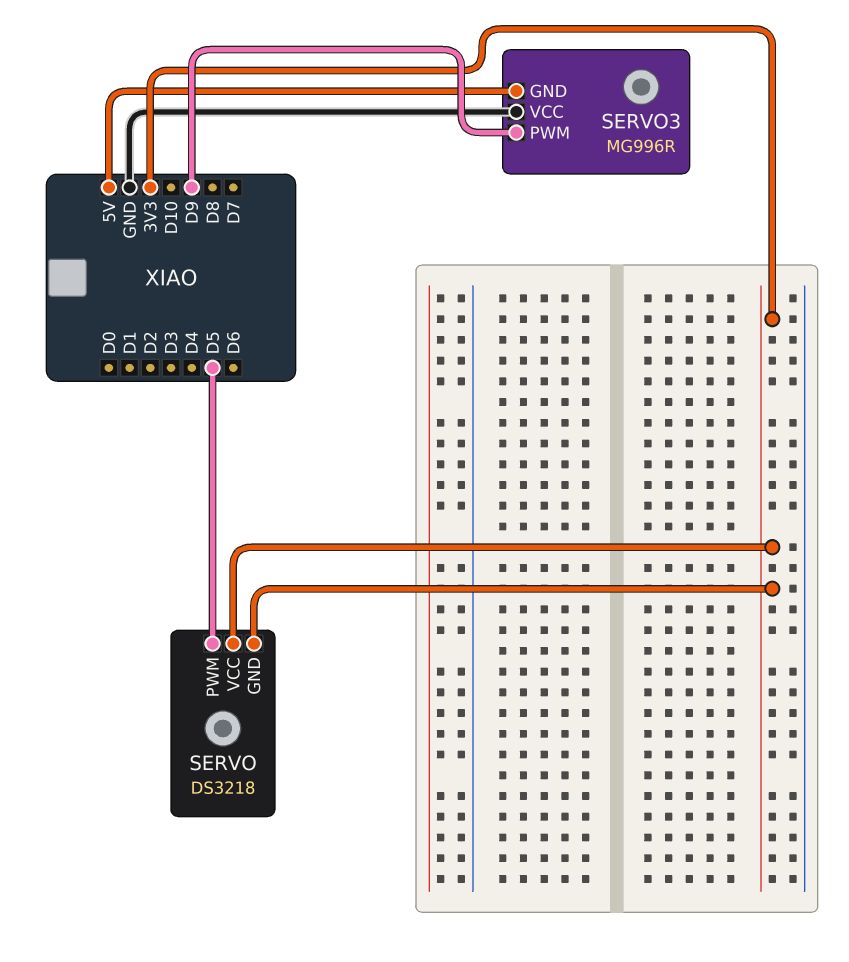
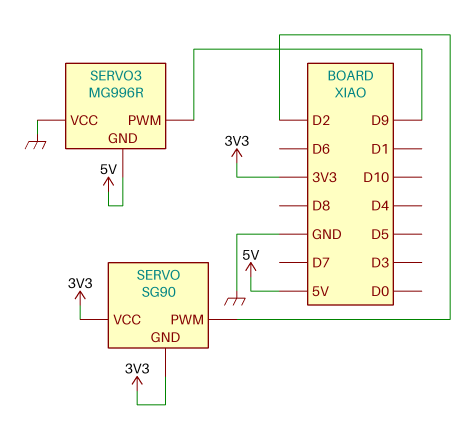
SERVO: DS3218 -> SG90
SERVO pin PWM: D5 -> D2

